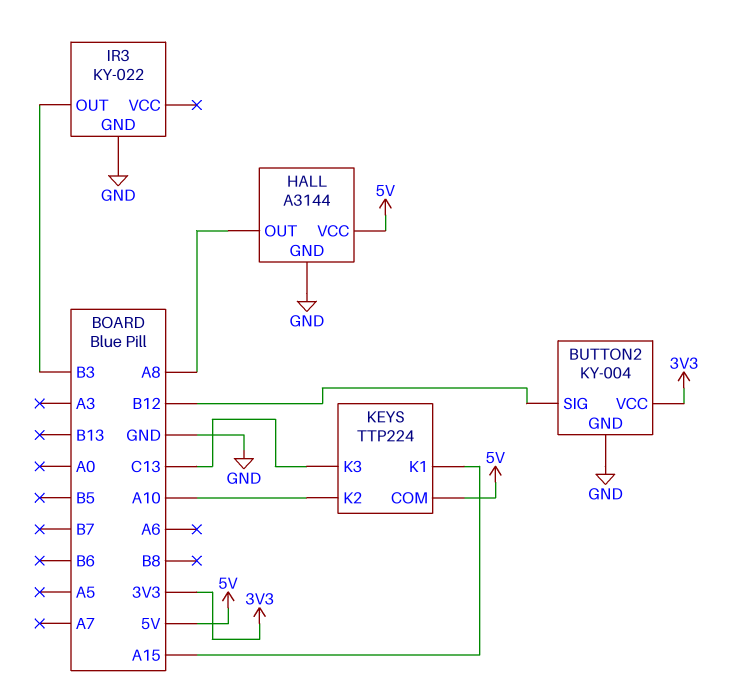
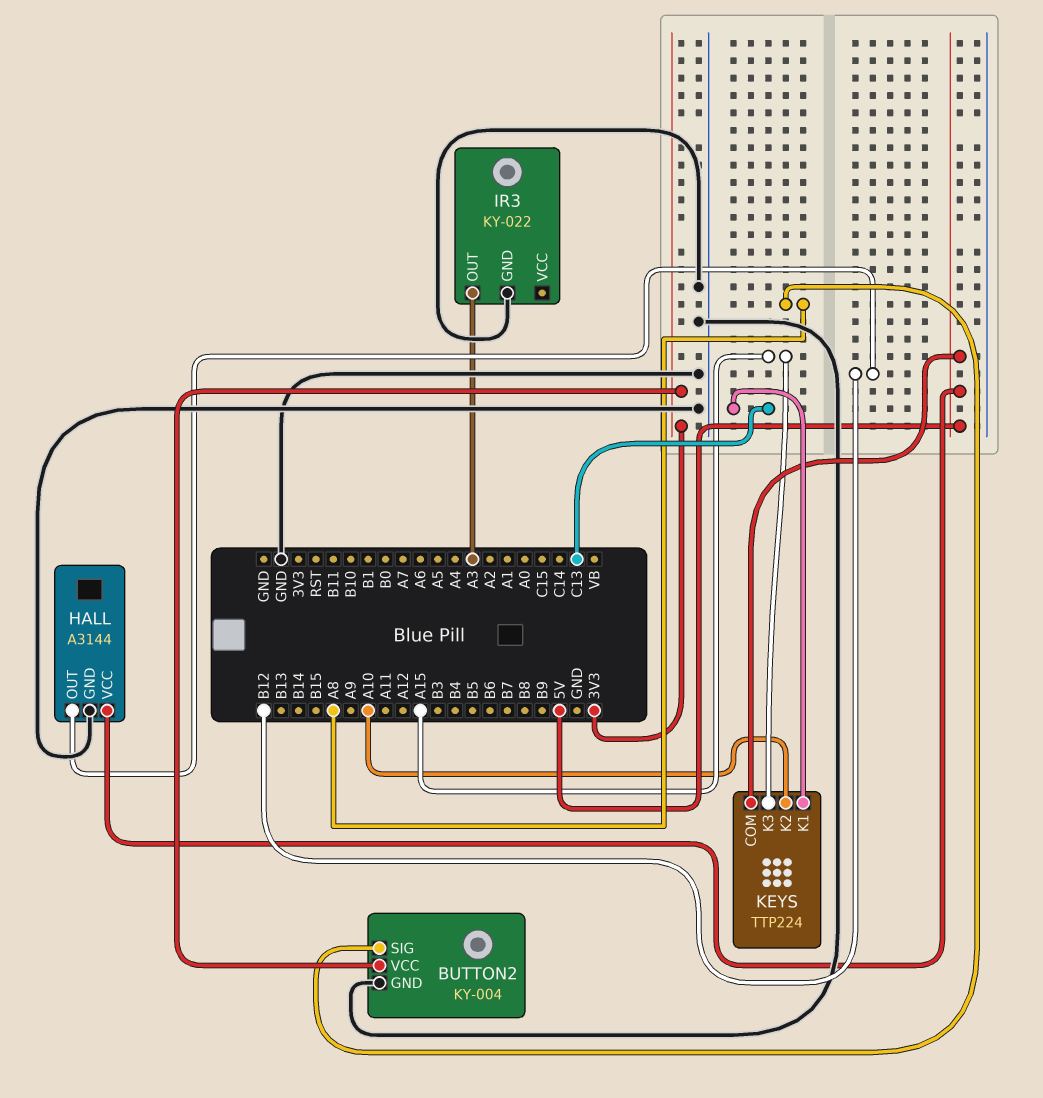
BUTTON2 pin SIG: B12 -> A8
HALL pin OUT: A8 -> B12
IR3 pin OUT: B3 -> A3
KEYS pin K1: A15 -> C13
KEYS pin K3: C13 -> A15

